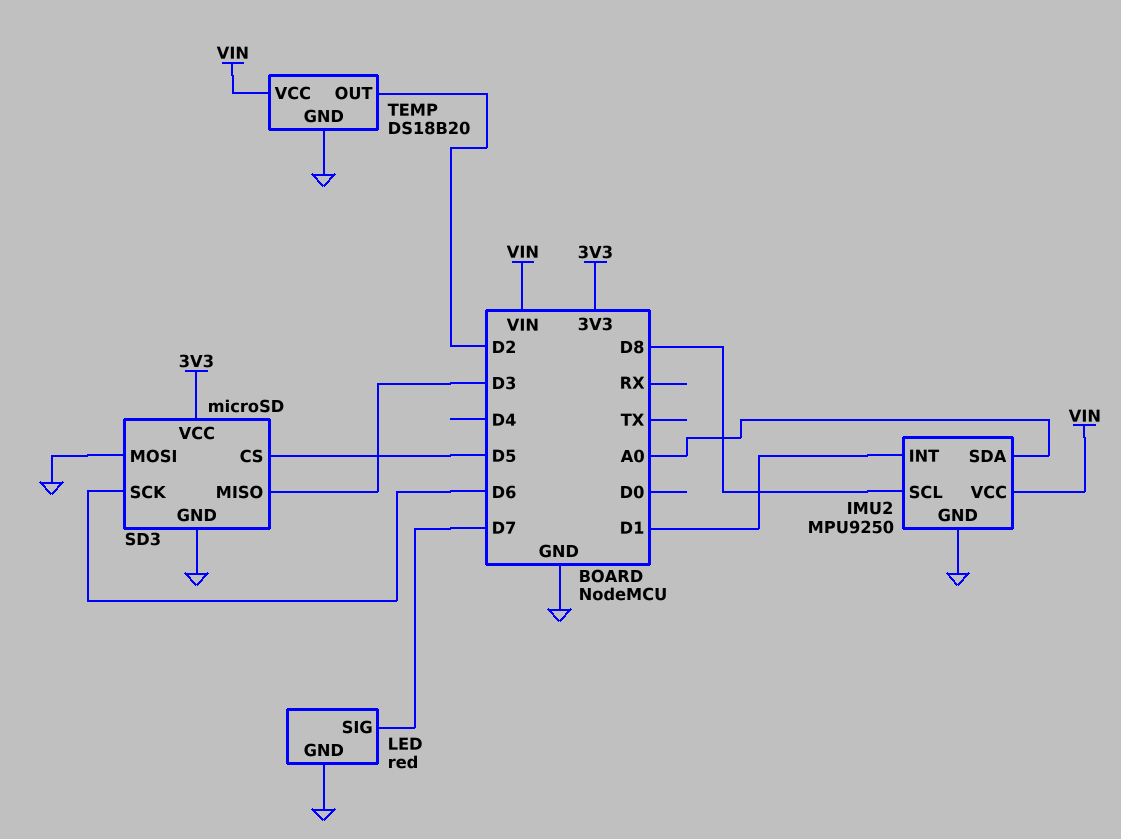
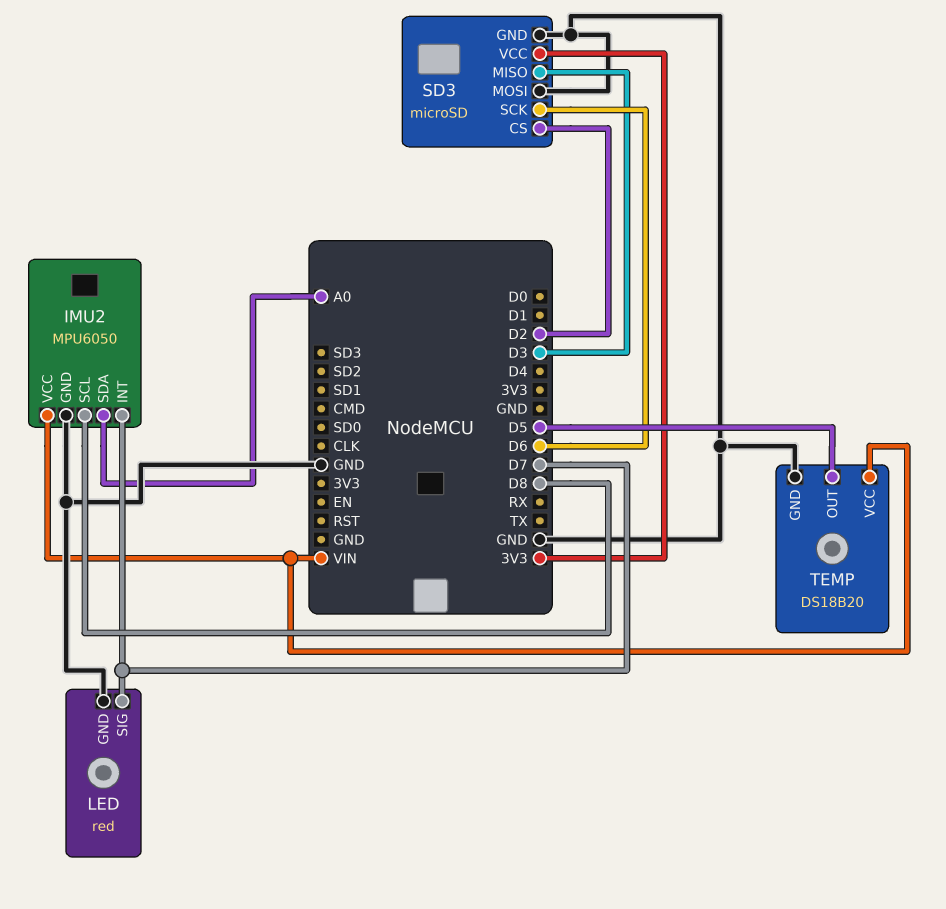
IMU2: MPU9250 -> MPU6050
IMU2 pin INT: D1 -> D7
SD3 pin CS: D5 -> D2
TEMP pin OUT: D2 -> D5

